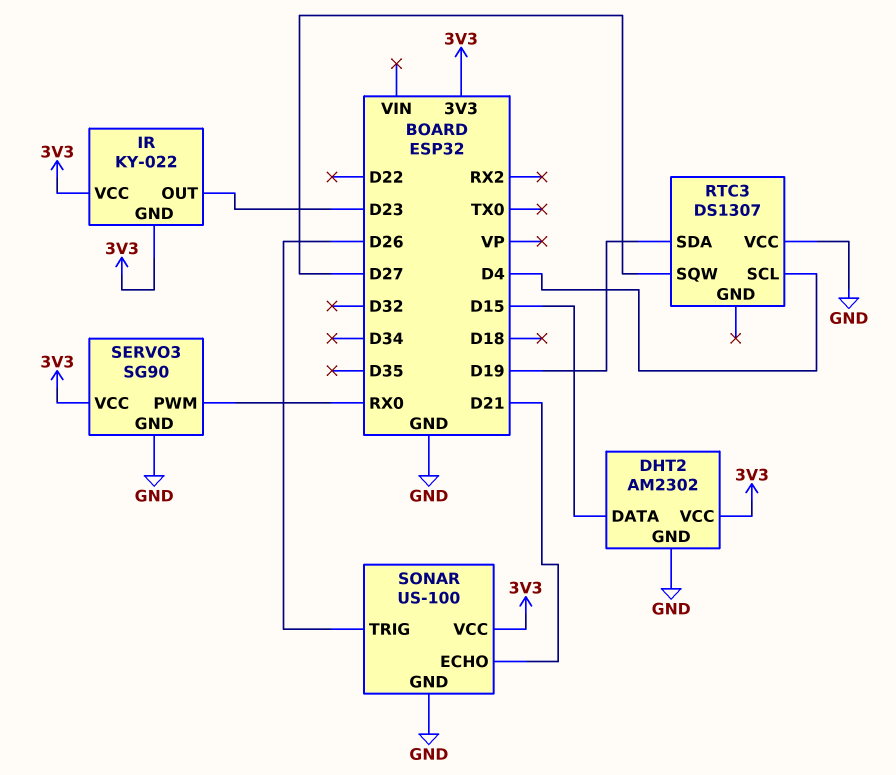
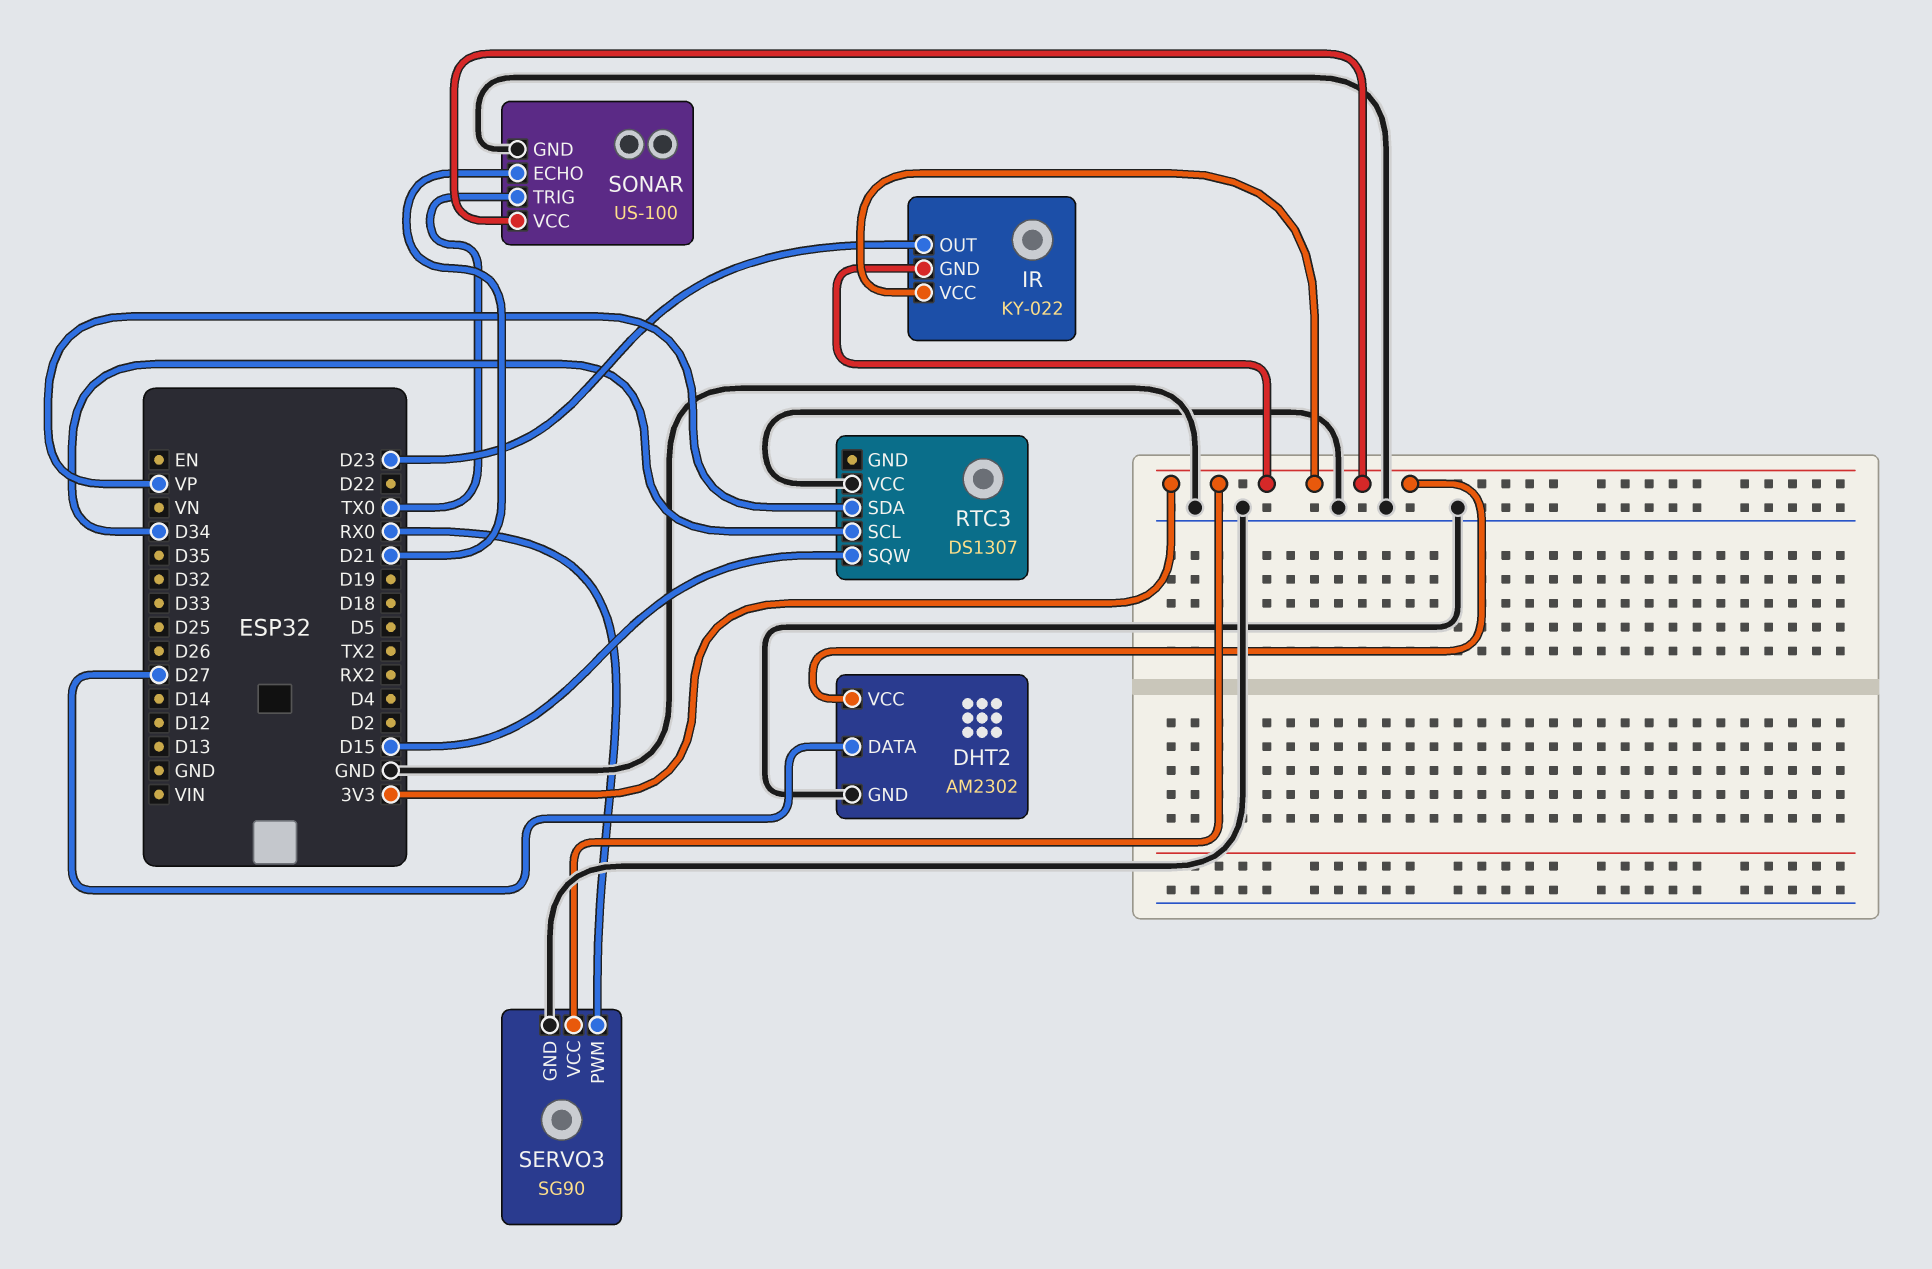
DHT2 pin DATA: D15 -> D27
RTC3 pin SCL: D4 -> D34
RTC3 pin SDA: D19 -> VP
RTC3 pin SQW: D27 -> D15
SONAR pin TRIG: D26 -> TX0

